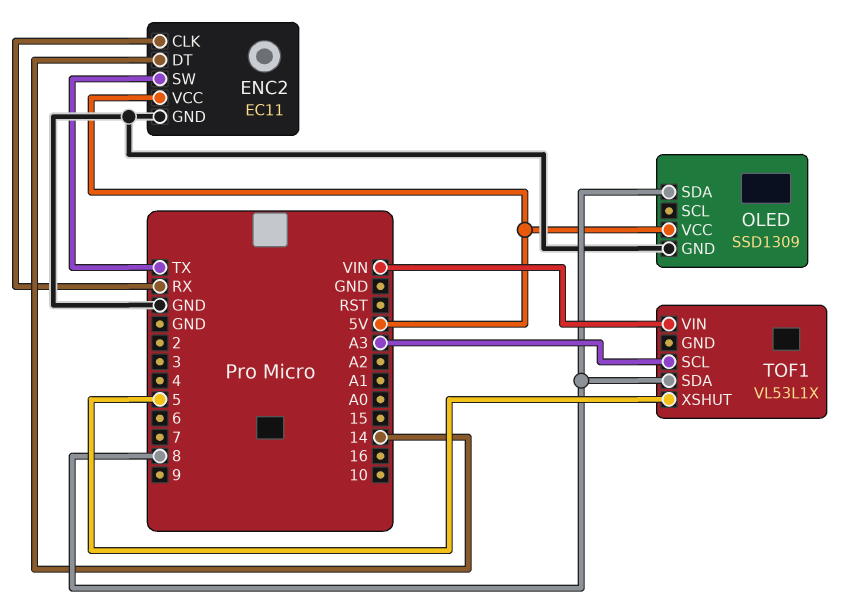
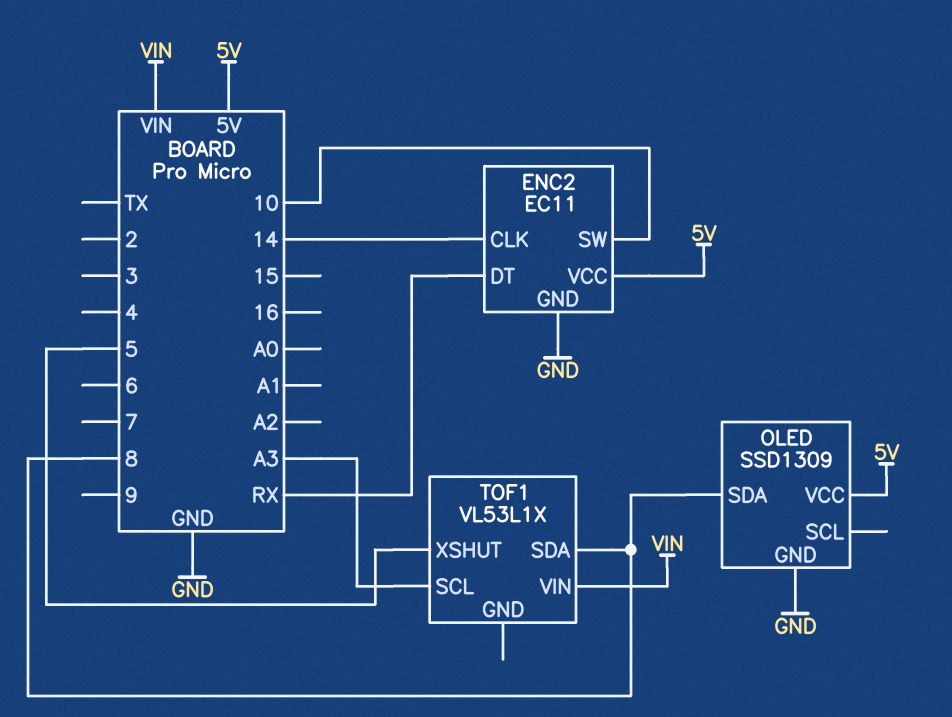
ENC2 pin CLK: RX -> 14
ENC2 pin DT: 14 -> RX
ENC2 pin SW: TX -> 10

